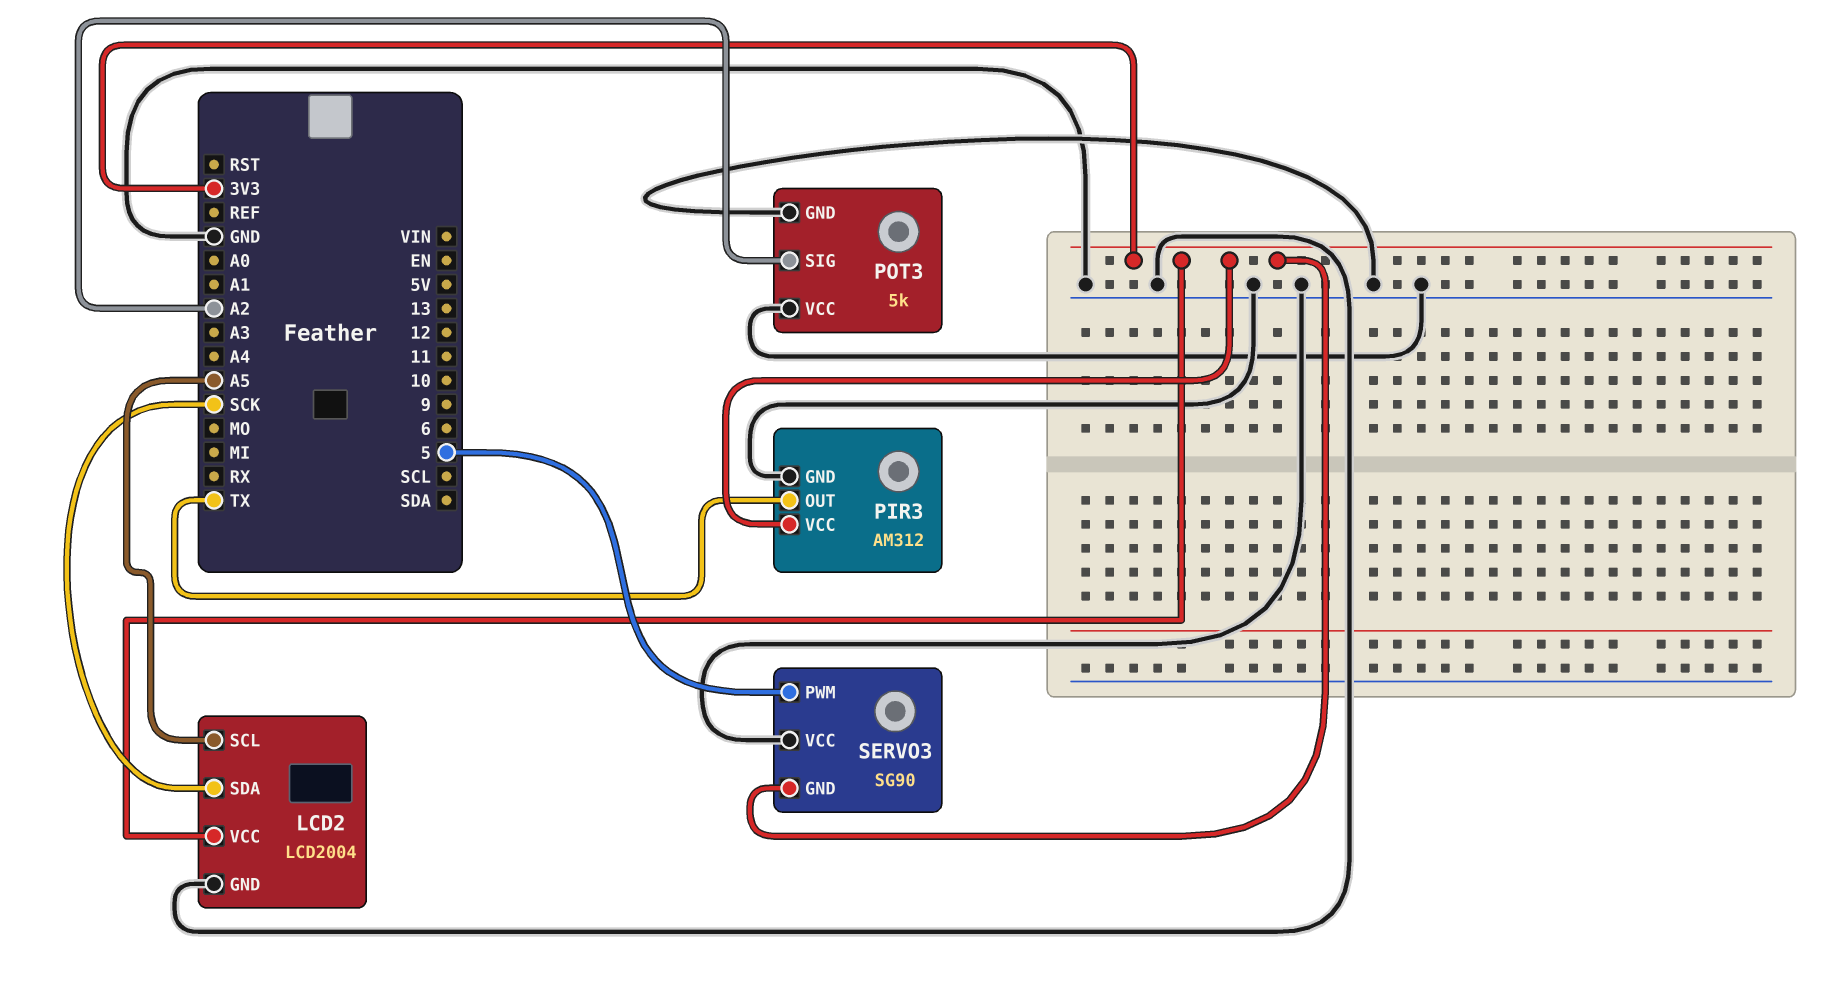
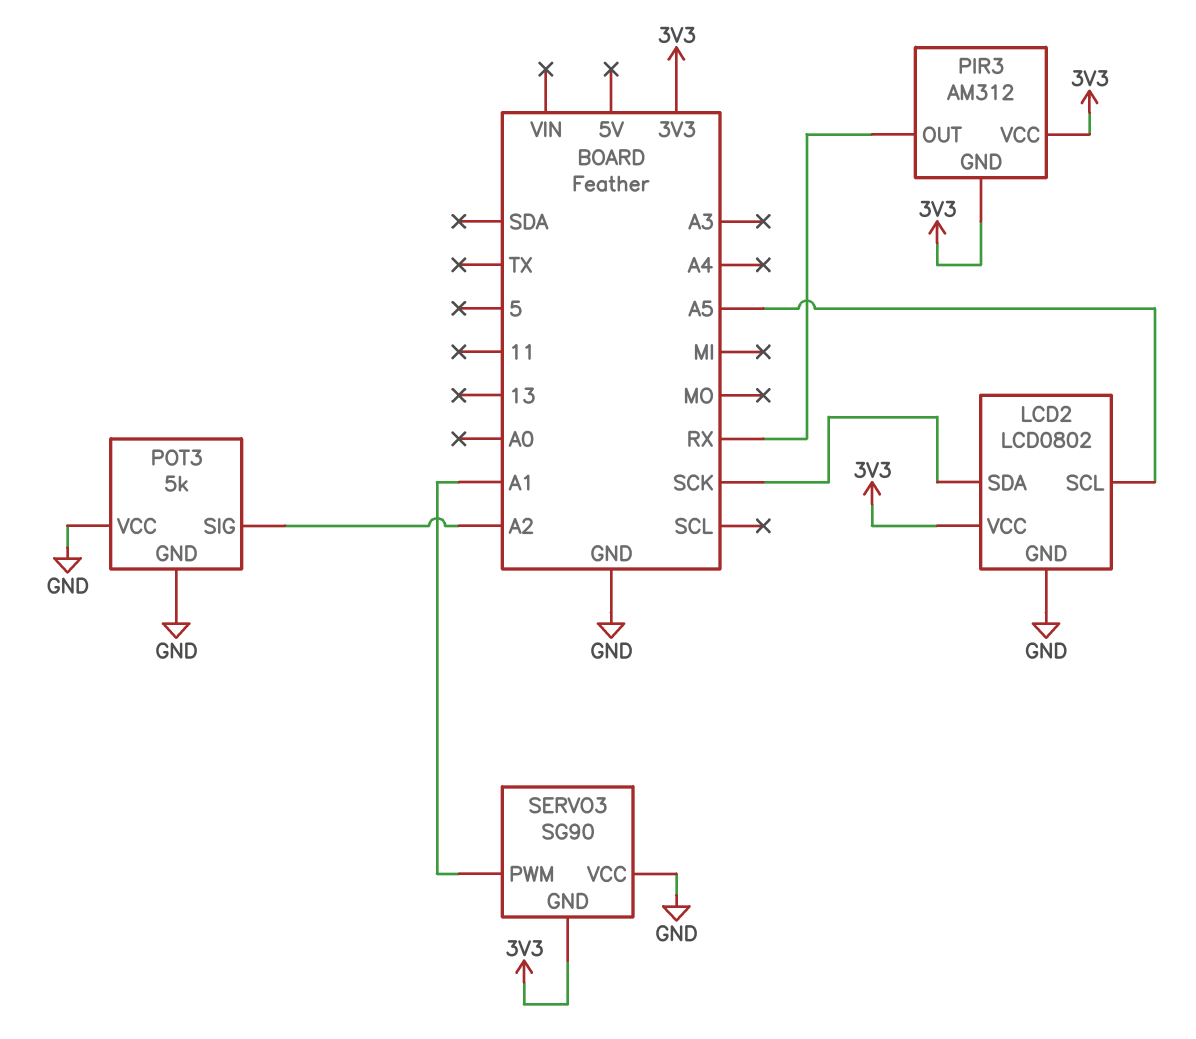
LCD2: LCD2004 -> LCD0802
PIR3 pin GND: GND -> 3V3
PIR3 pin OUT: TX -> RX
SERVO3 pin PWM: 5 -> A1

